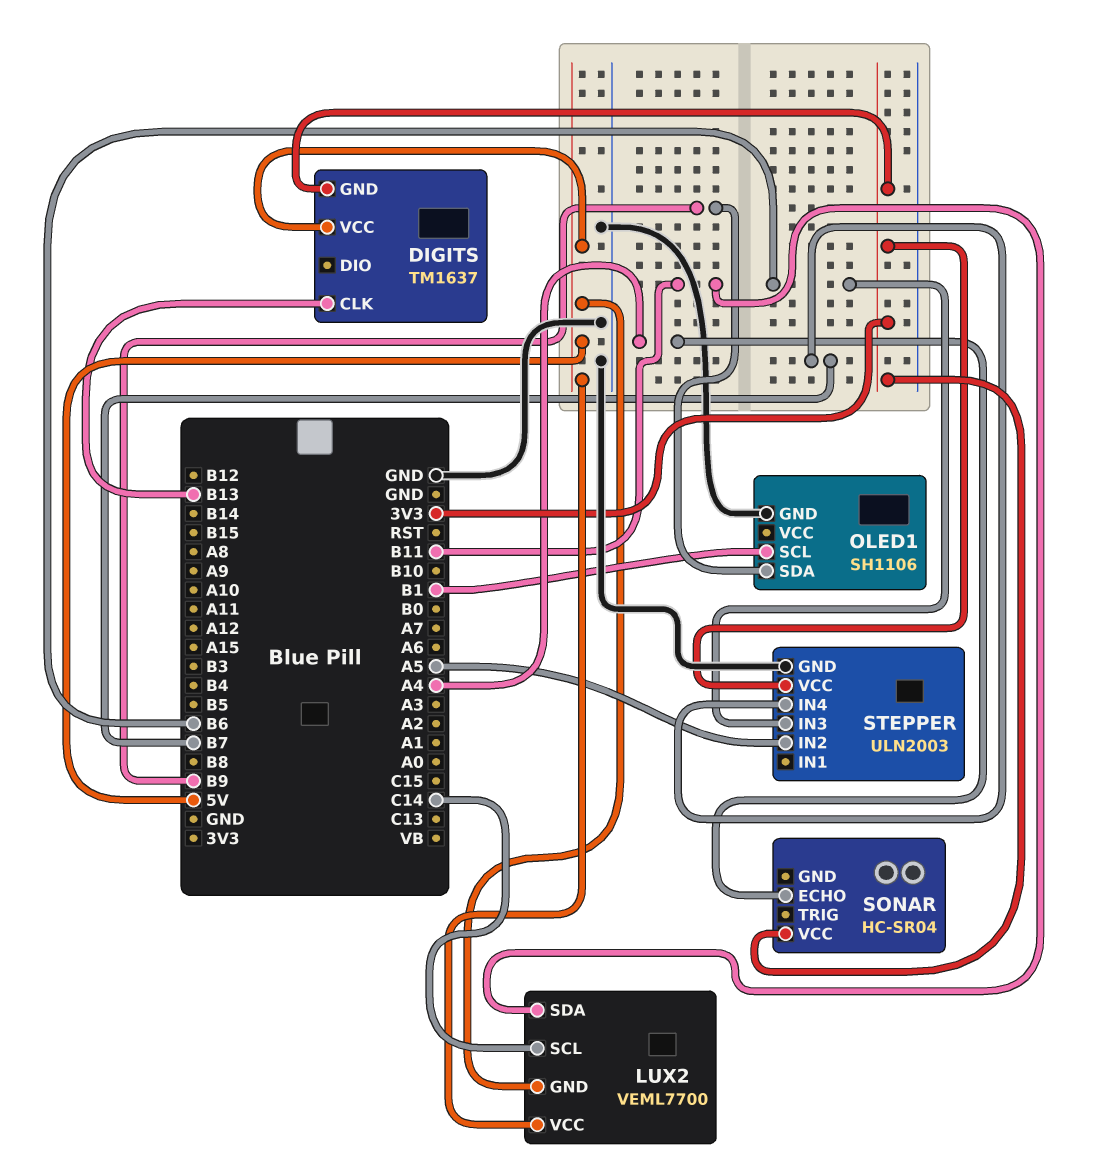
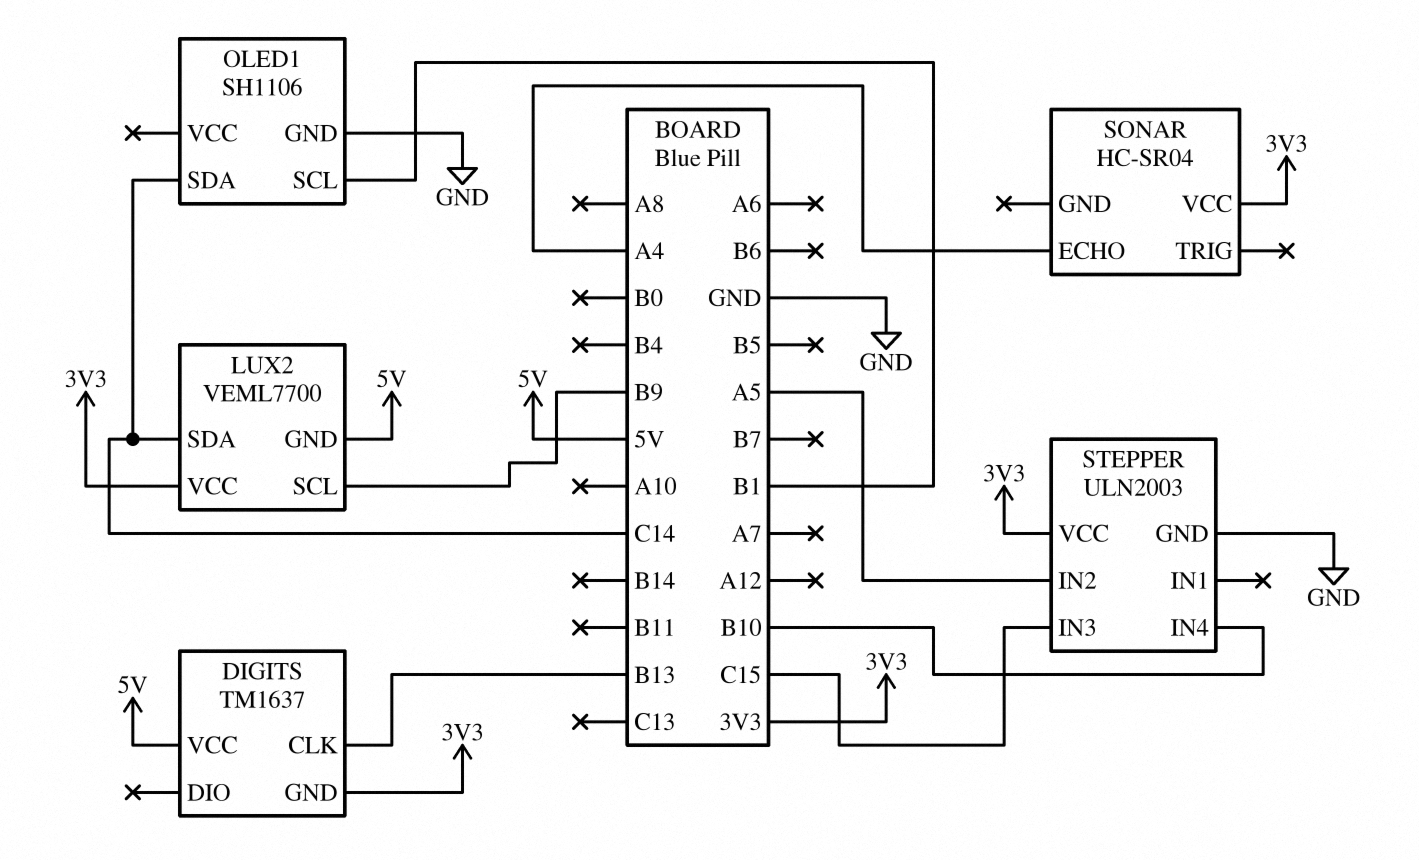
LUX2 pin SCL: C14 -> B9
LUX2 pin SDA: B11 -> C14
LUX2 pin VCC: 5V -> 3V3
OLED1 pin SDA: B9 -> C14
STEPPER pin IN3: B6 -> C15
STEPPER pin IN4: B7 -> B10

